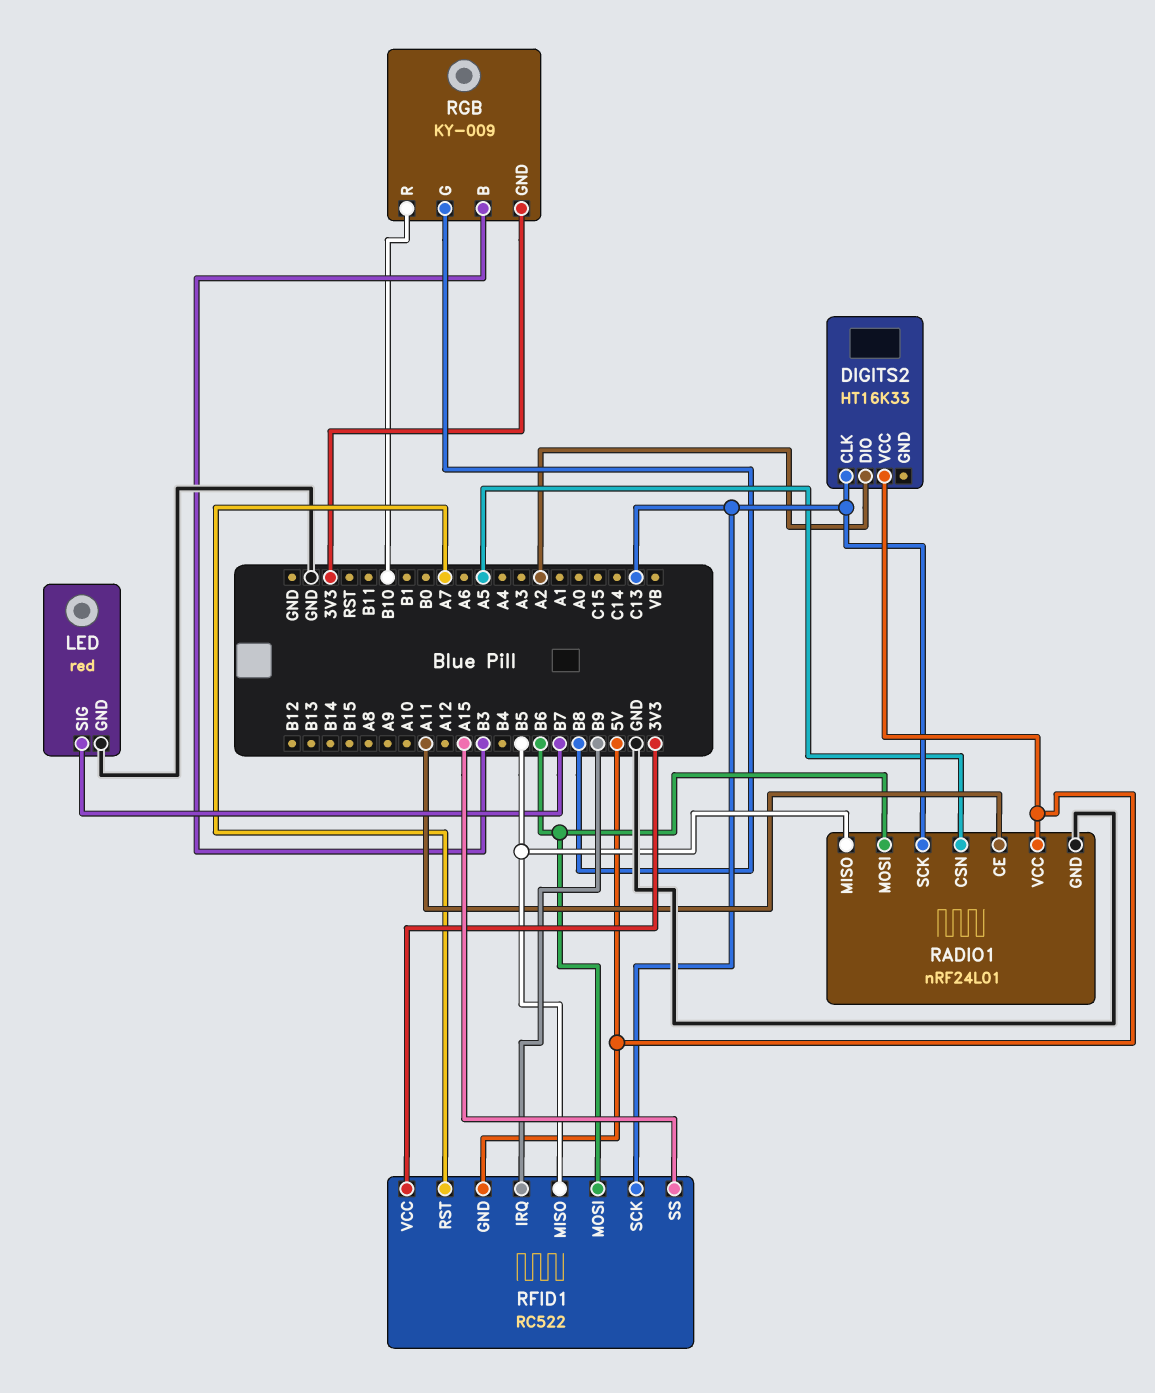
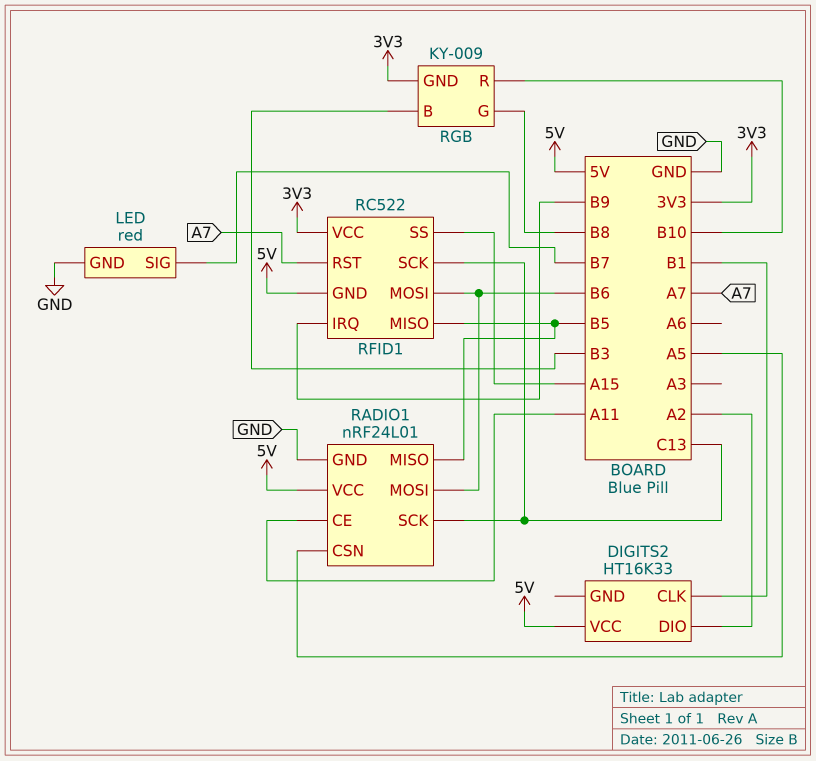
DIGITS2 pin CLK: C13 -> B1

